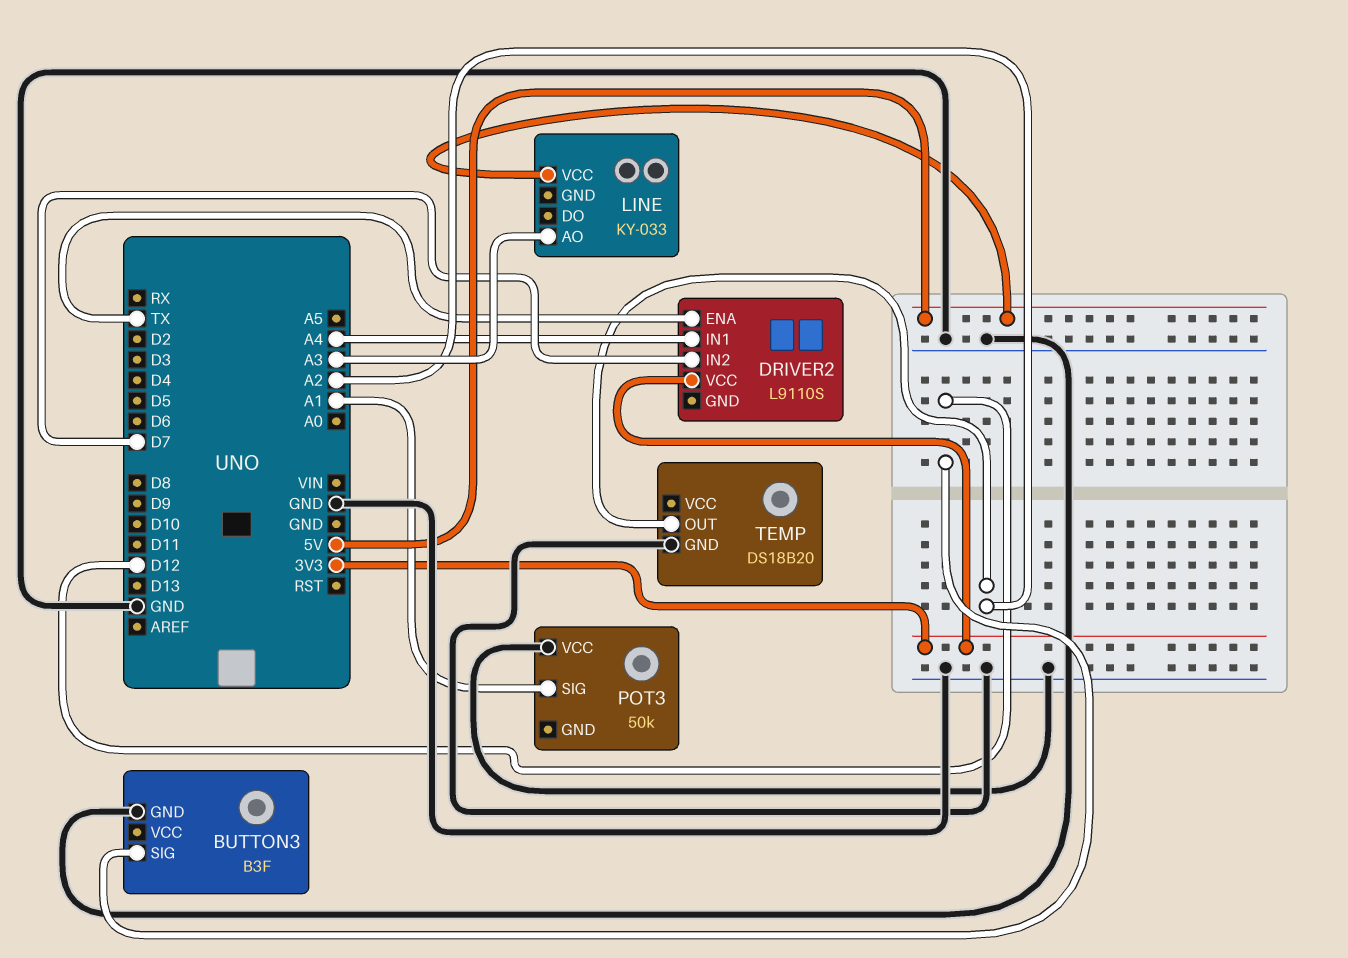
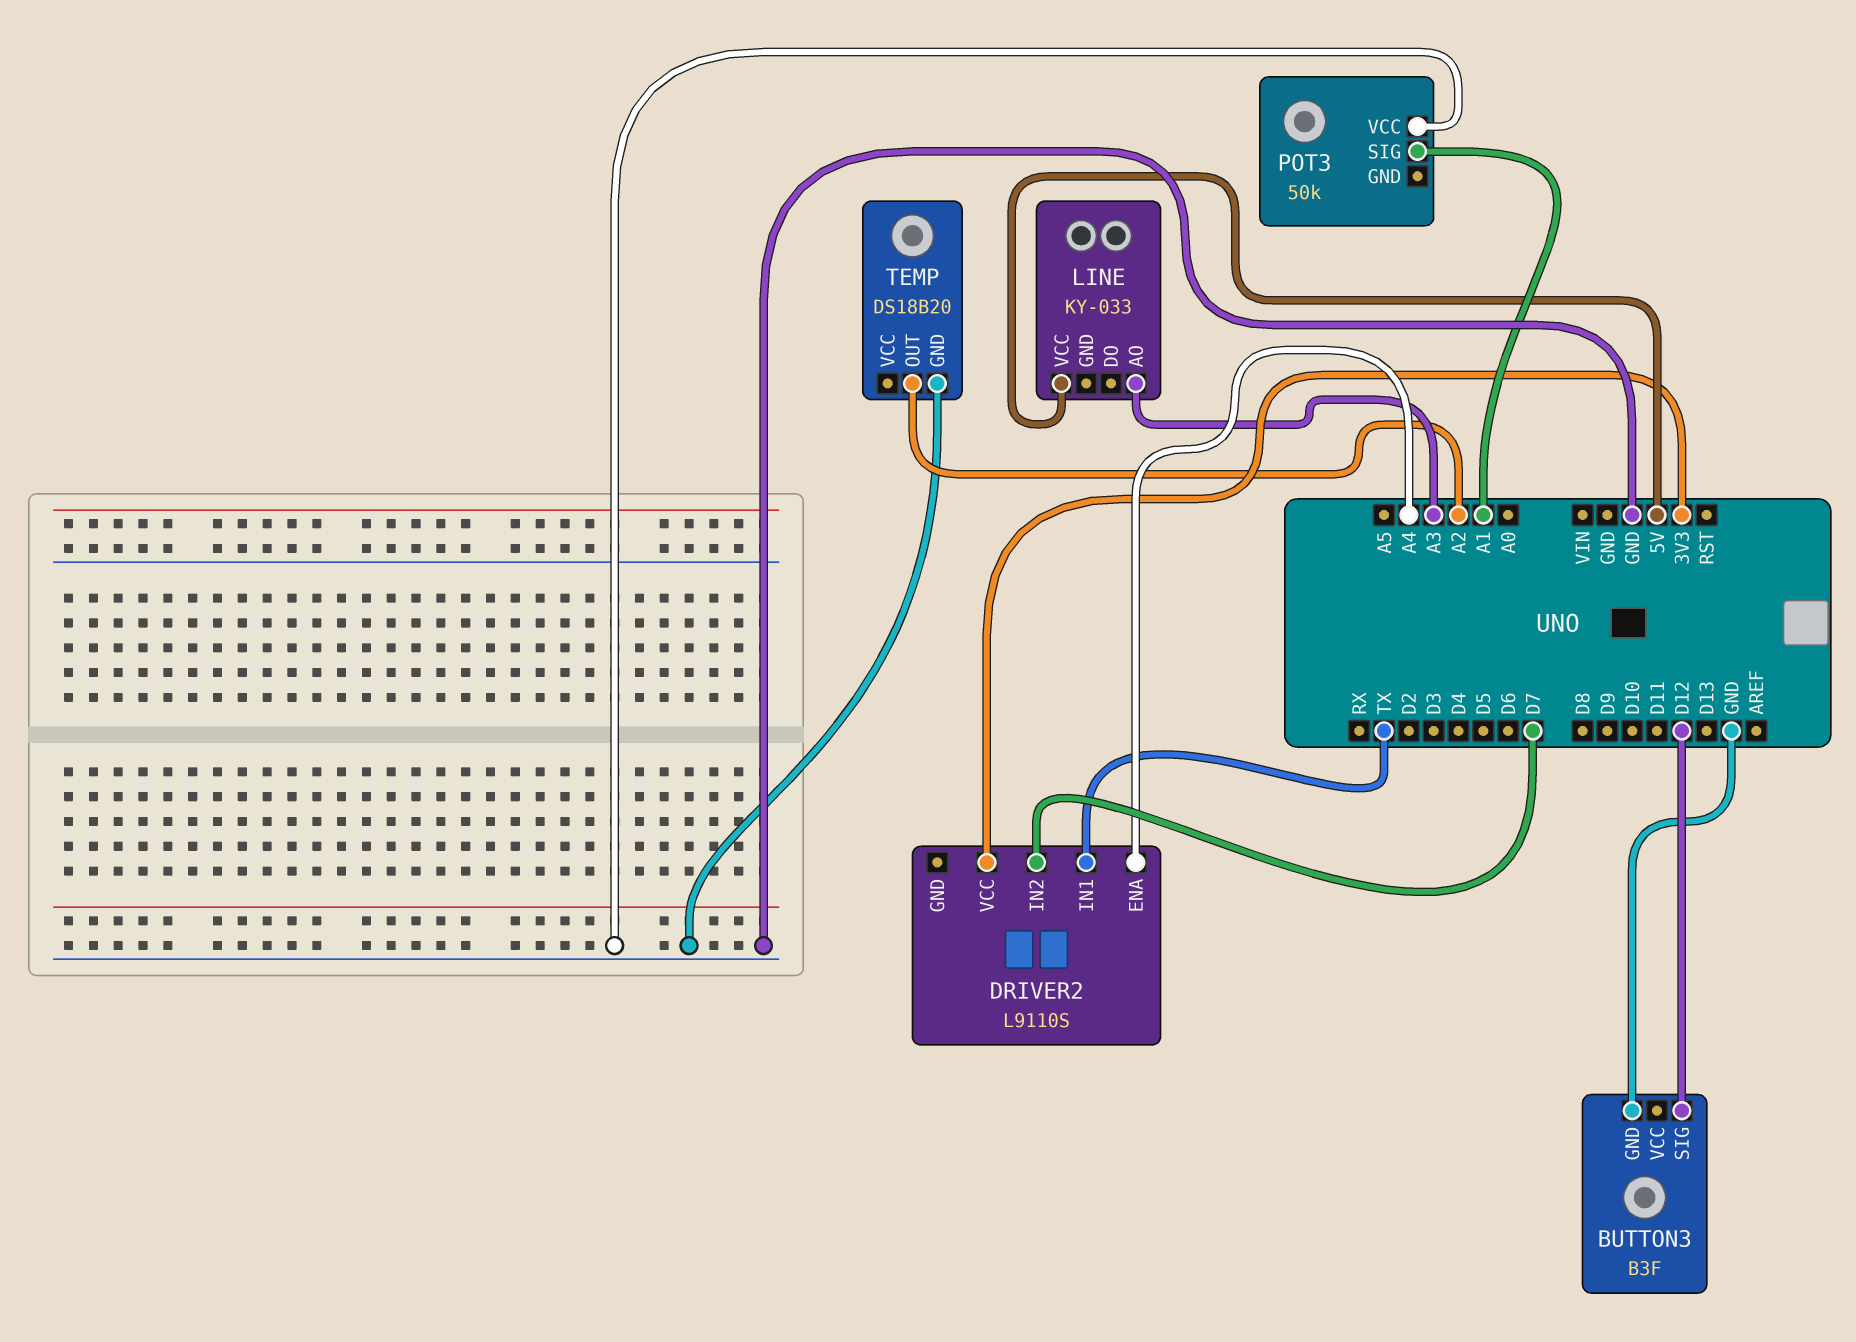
DRIVER2 pin ENA: TX -> A4
DRIVER2 pin IN1: A4 -> TX

